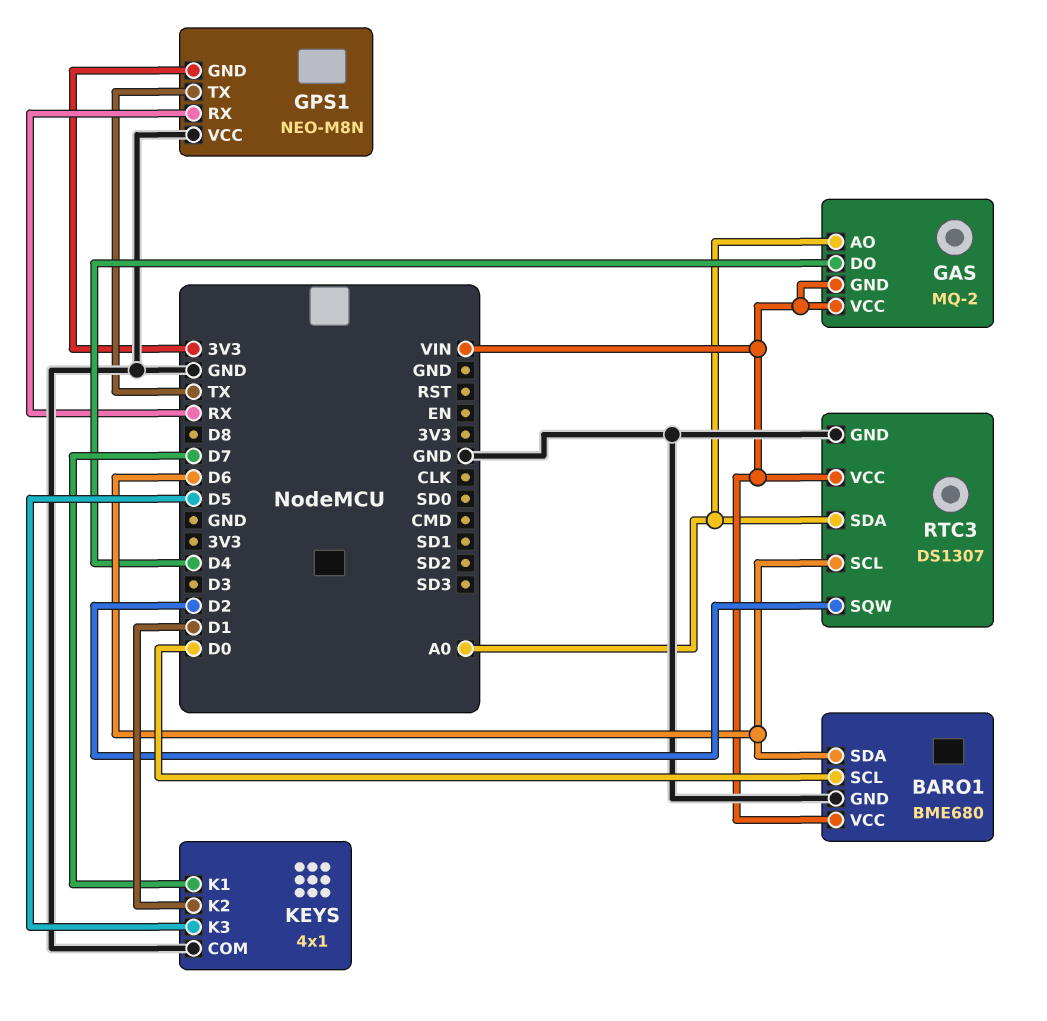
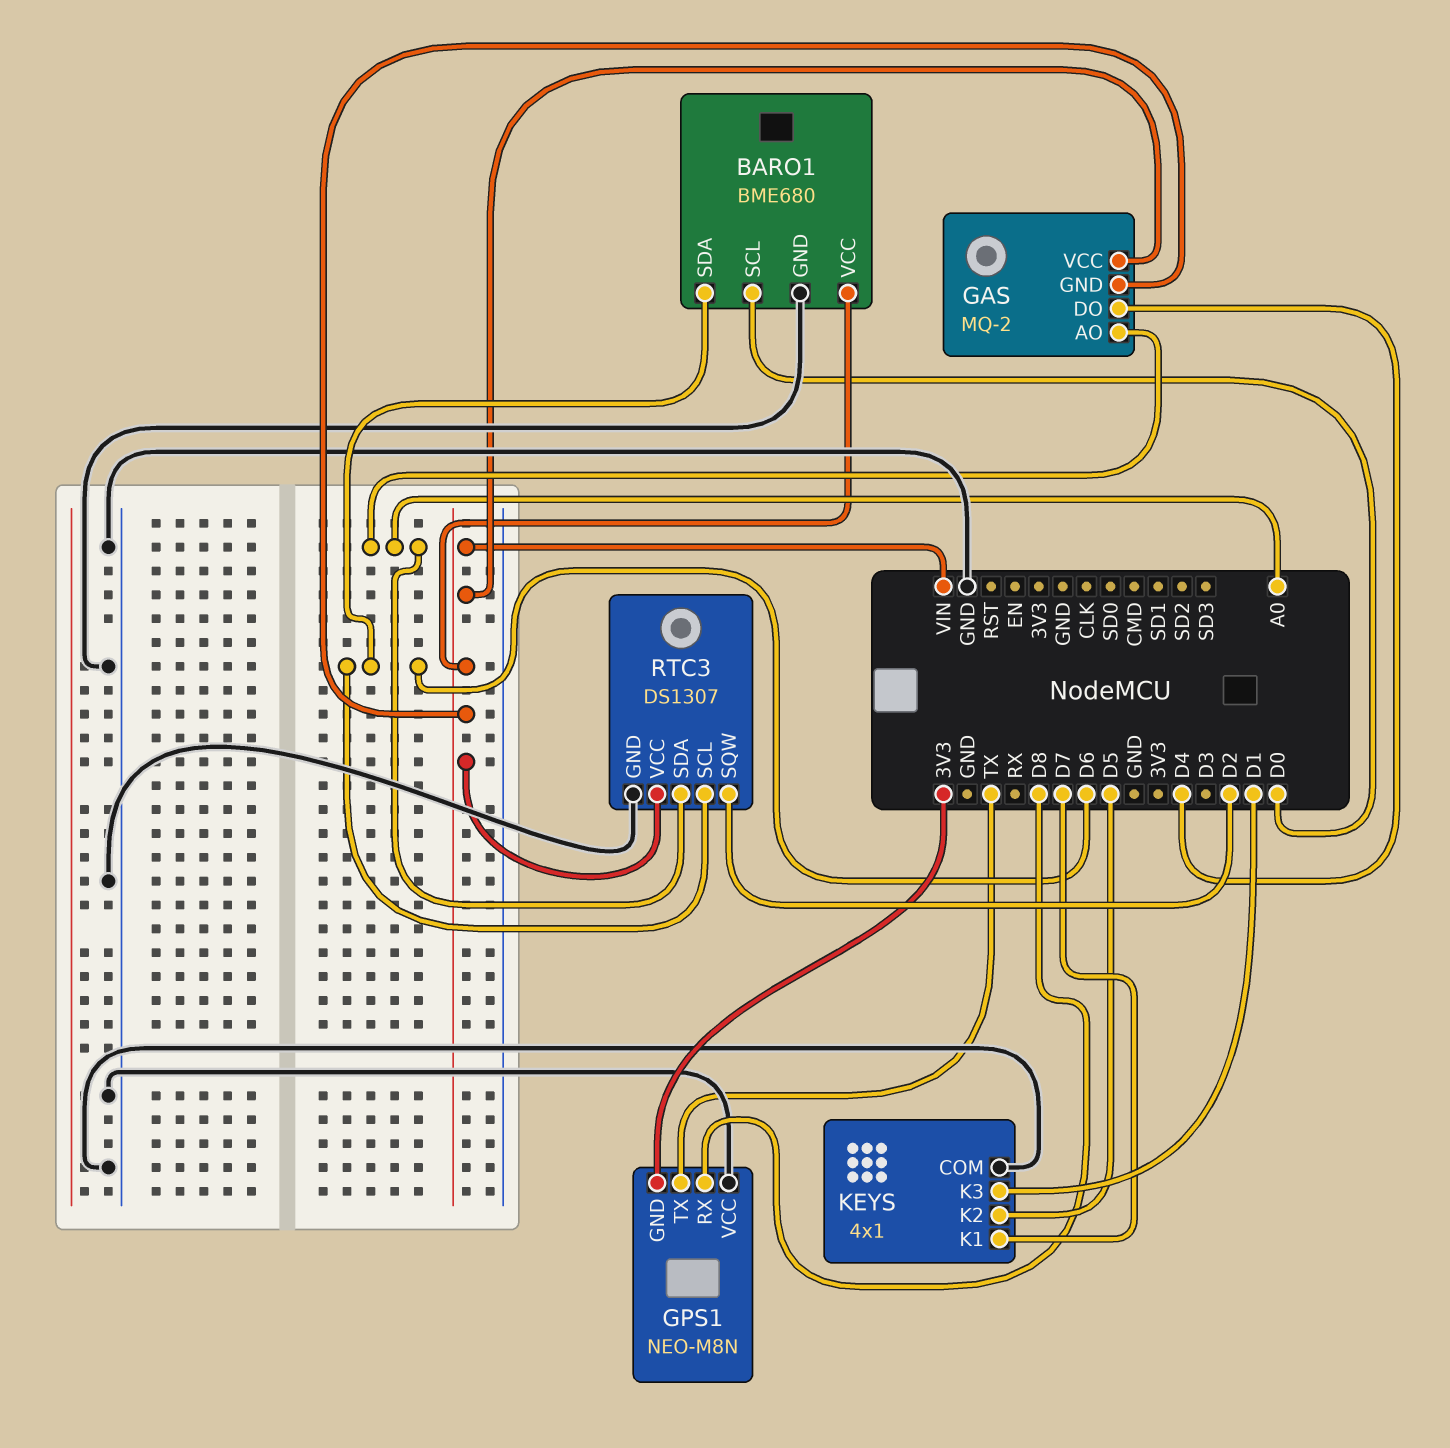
GPS1 pin RX: RX -> D8
KEYS pin K2: D1 -> D5
KEYS pin K3: D5 -> D1

